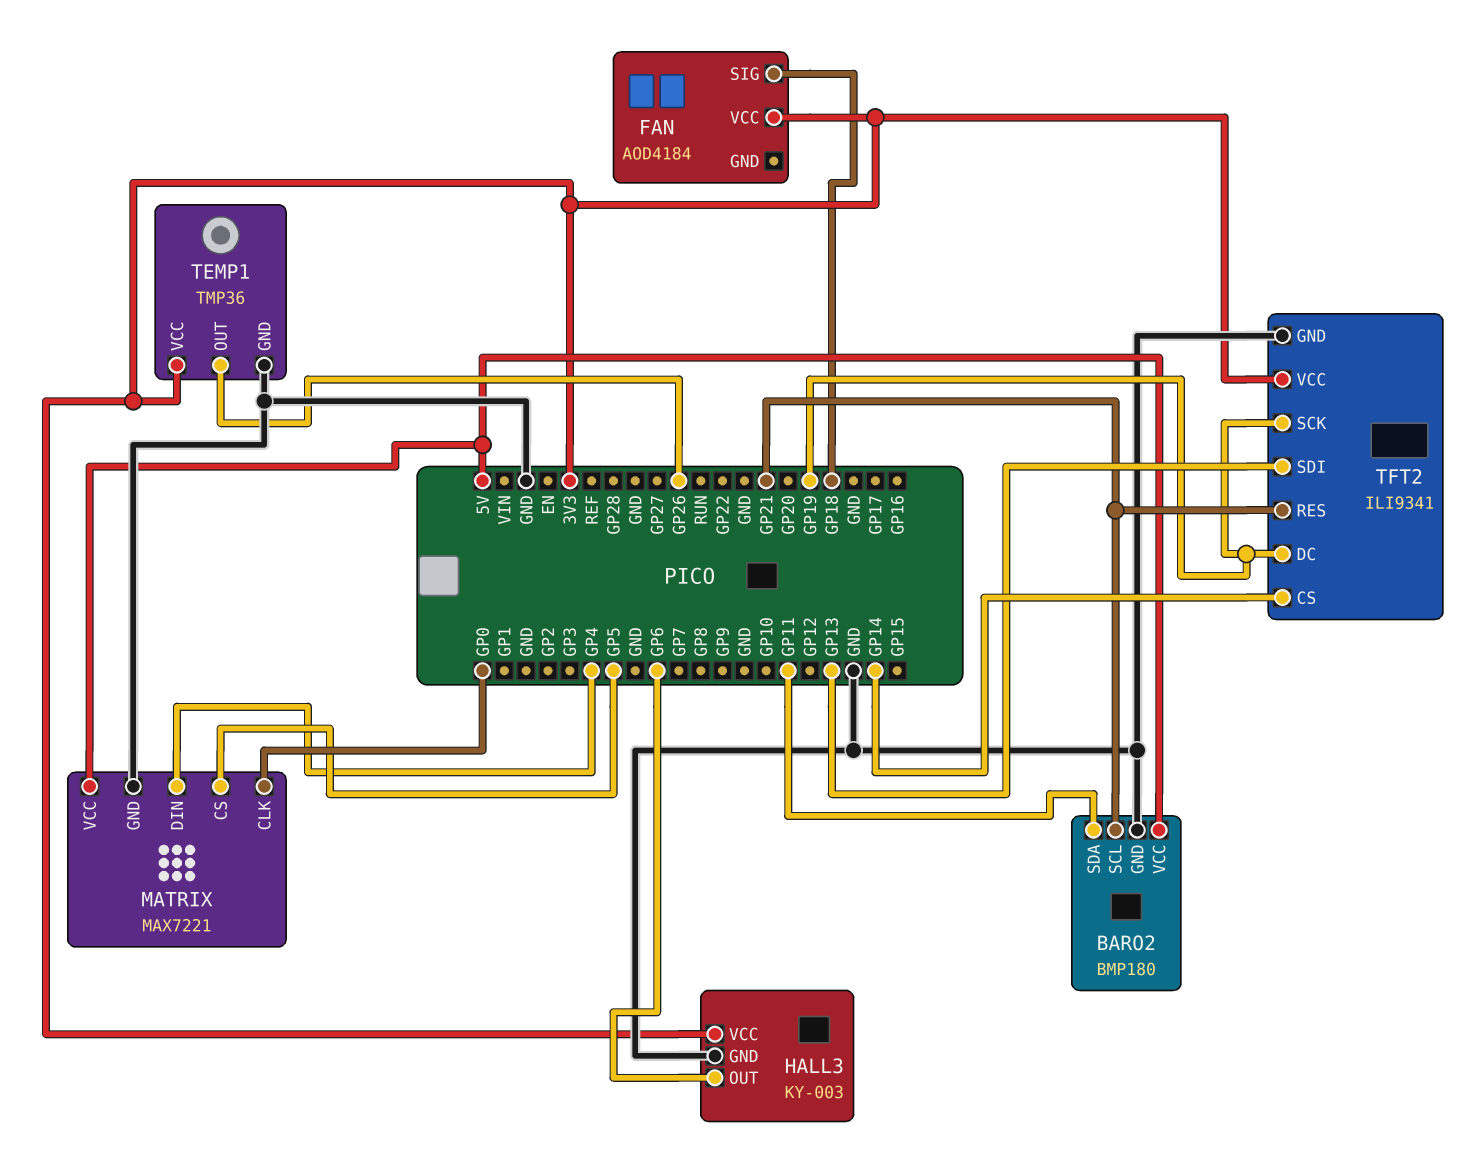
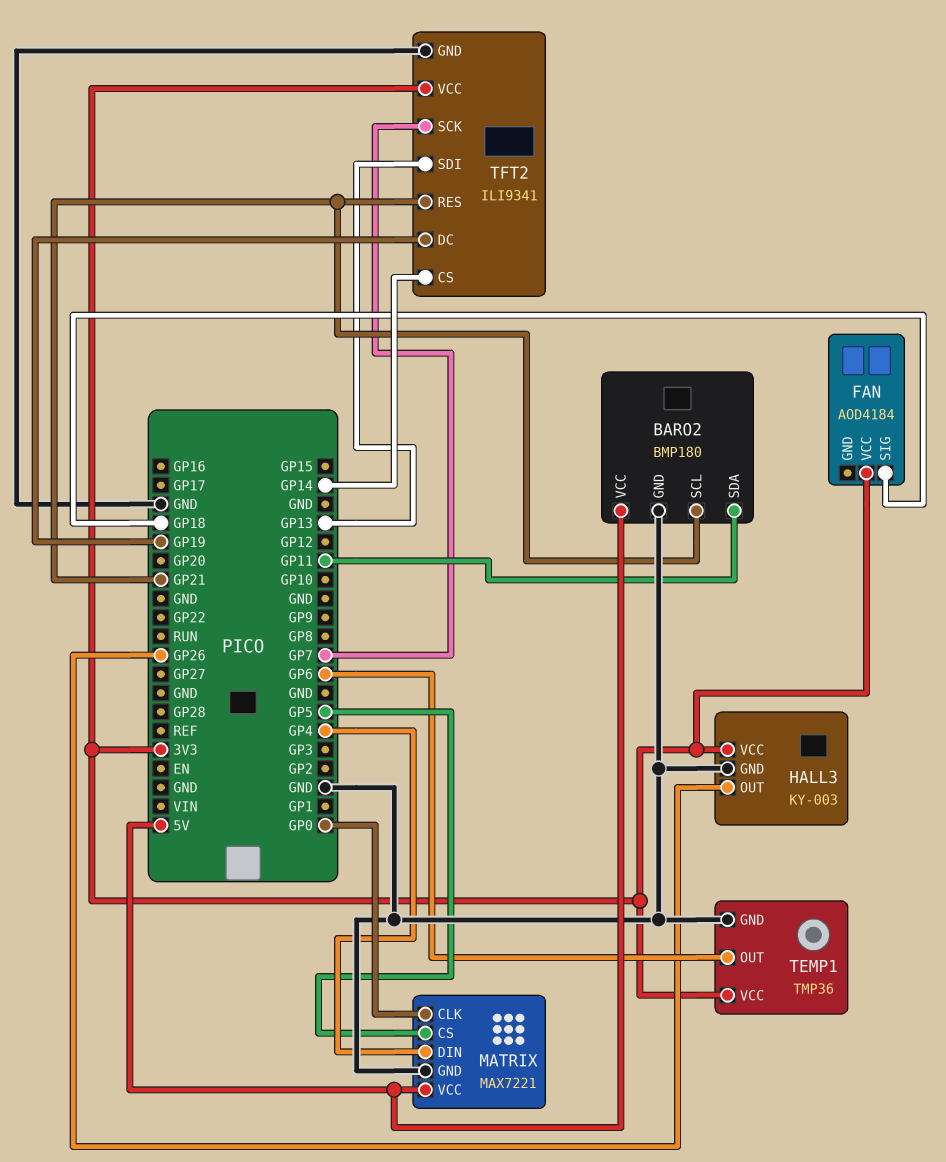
HALL3 pin OUT: GP6 -> GP26
TEMP1 pin OUT: GP26 -> GP6
TFT2 pin SCK: GP19 -> GP7

